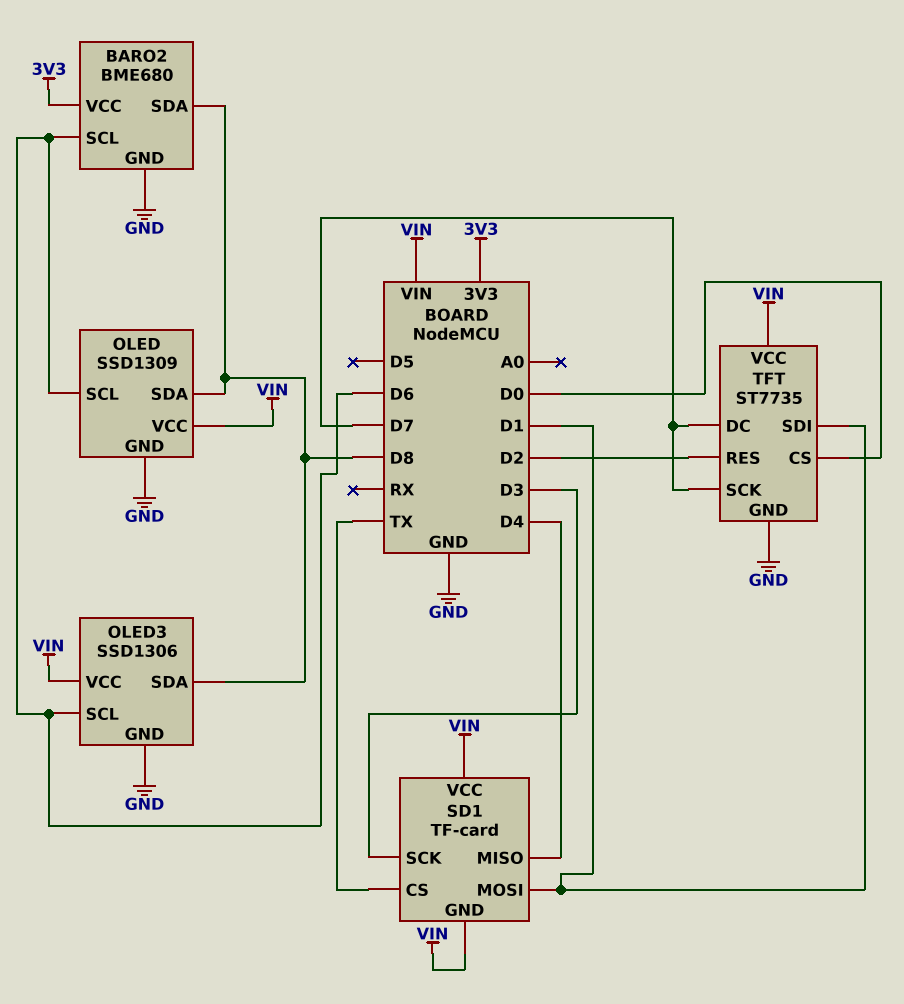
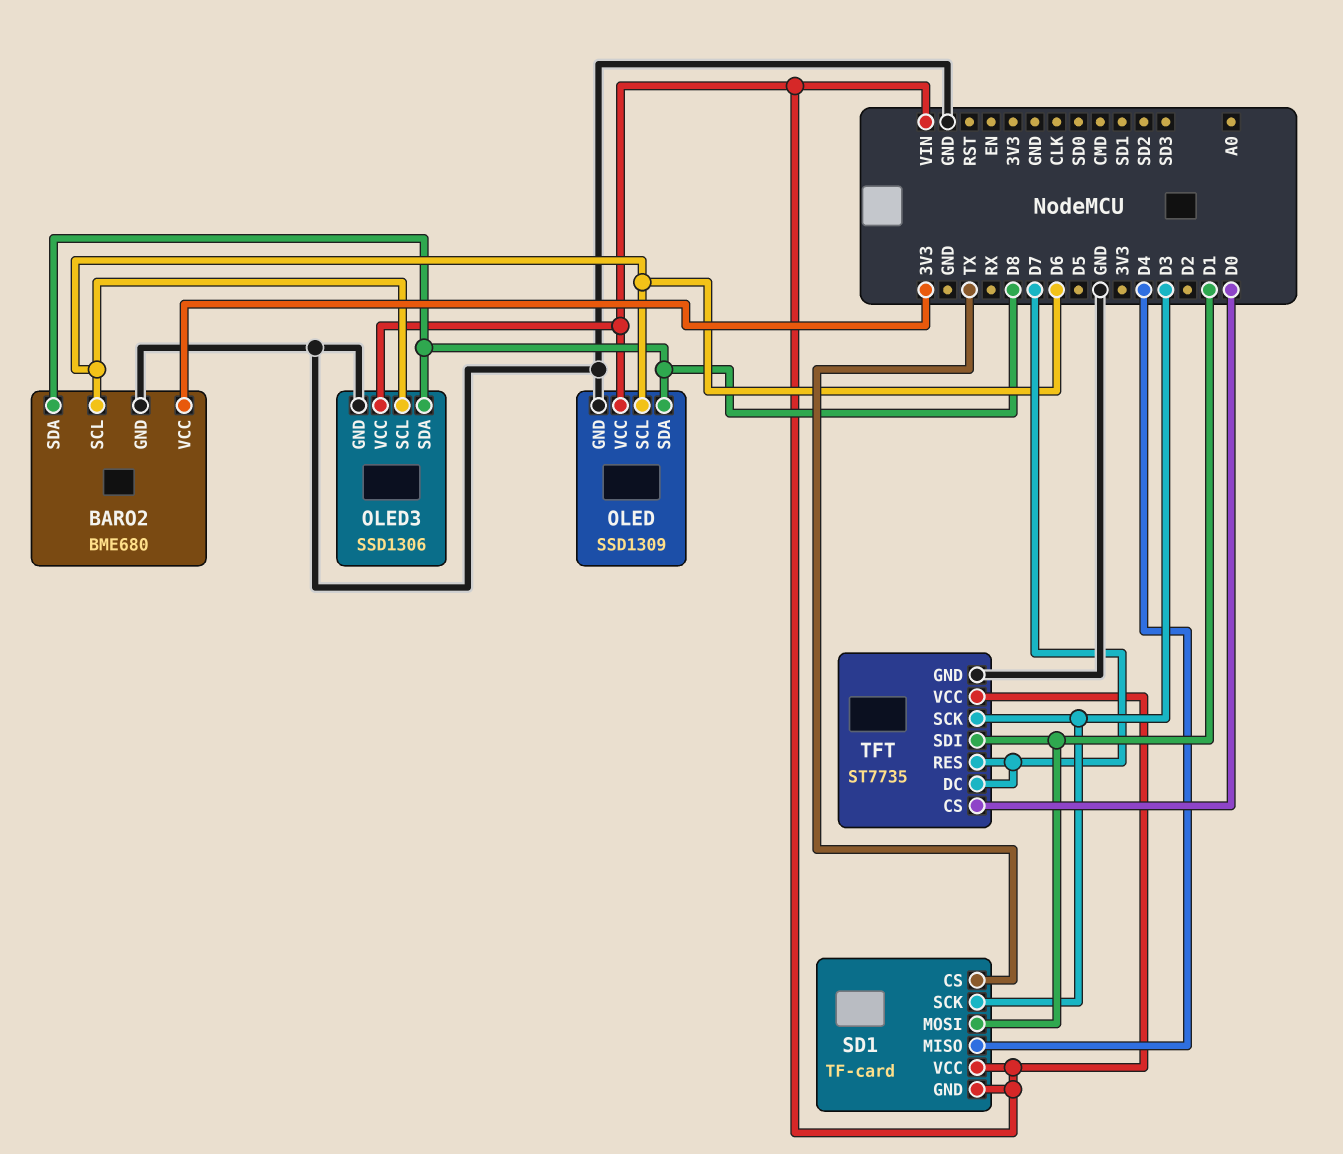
TFT pin RES: D2 -> D7
TFT pin SCK: D7 -> D3

